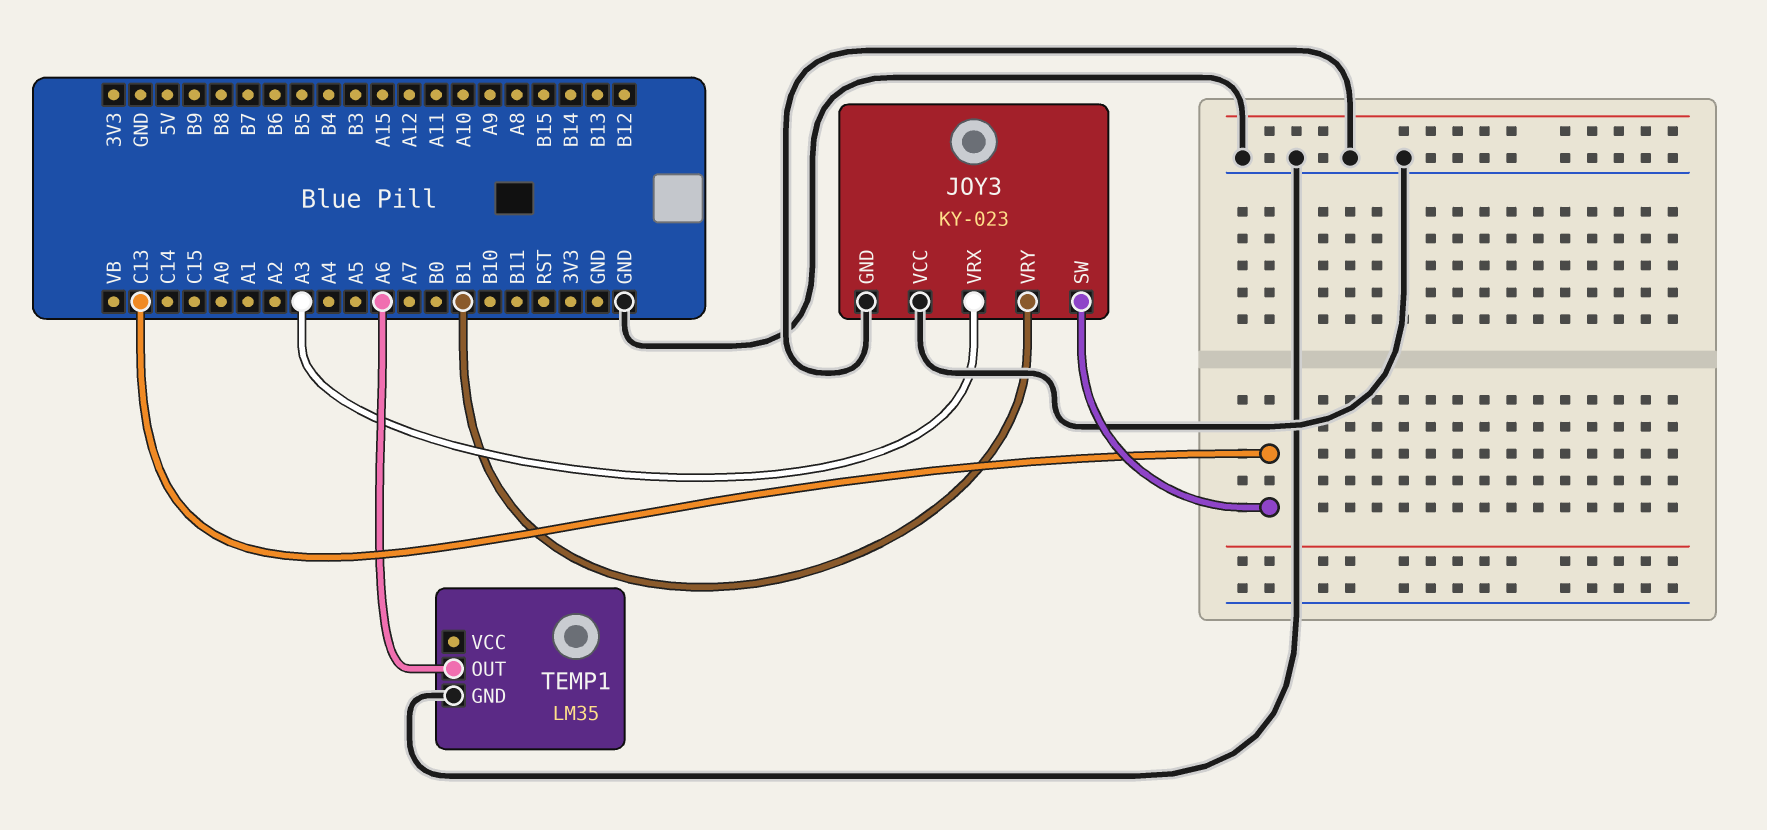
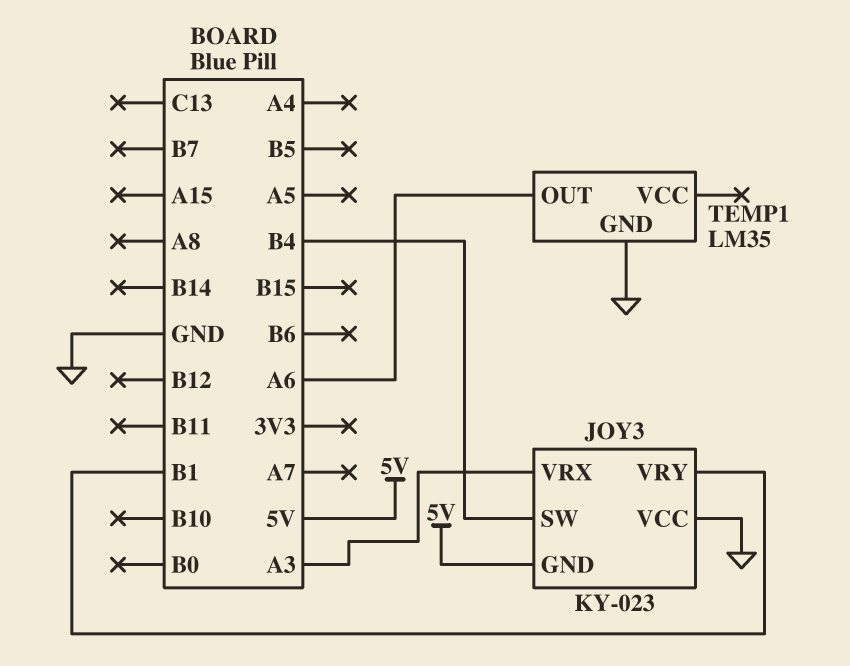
JOY3 pin GND: GND -> 5V
JOY3 pin SW: C13 -> B4

